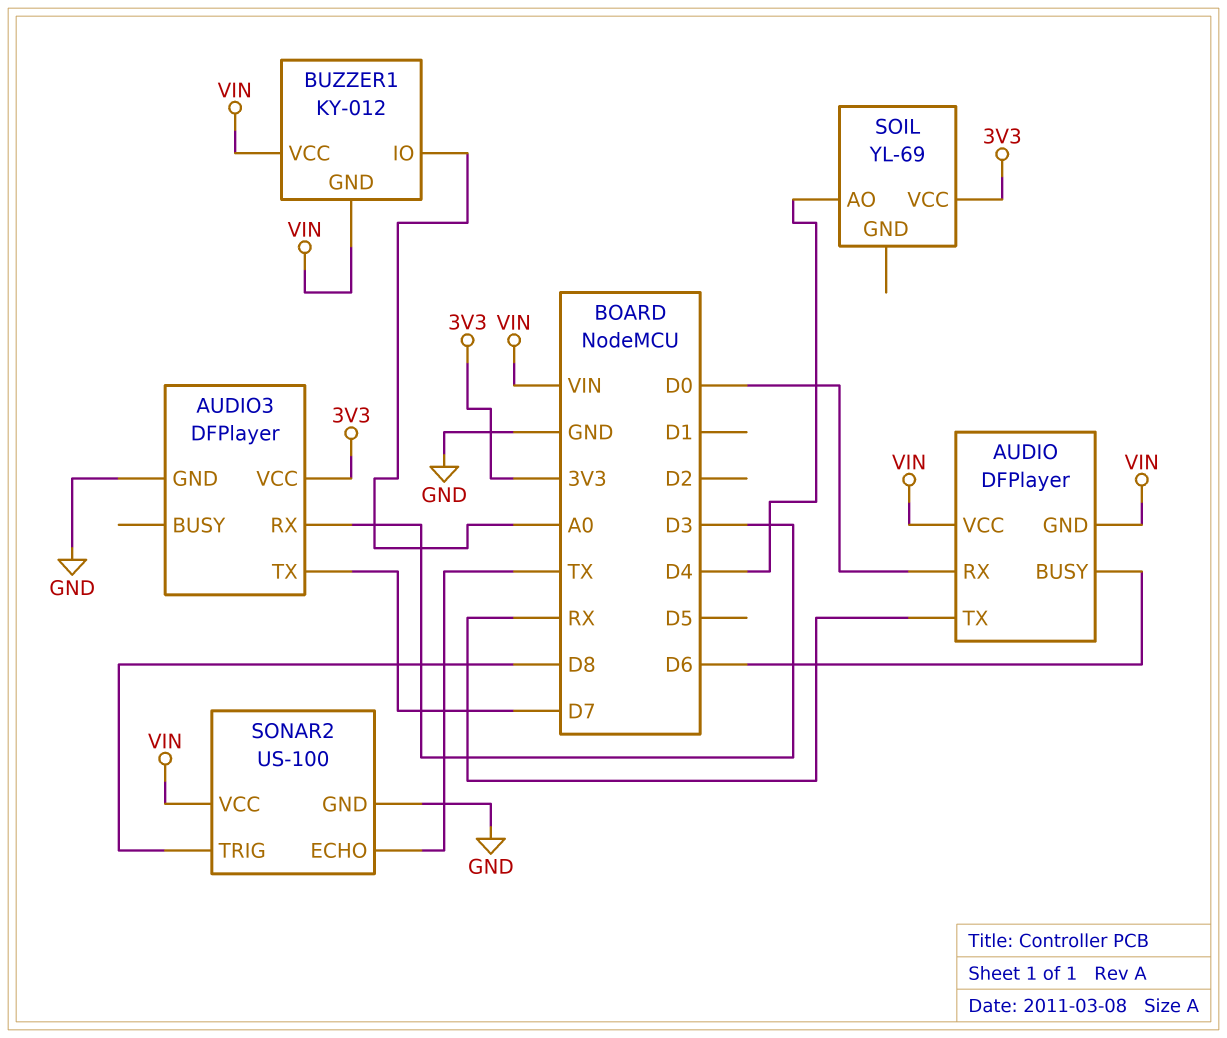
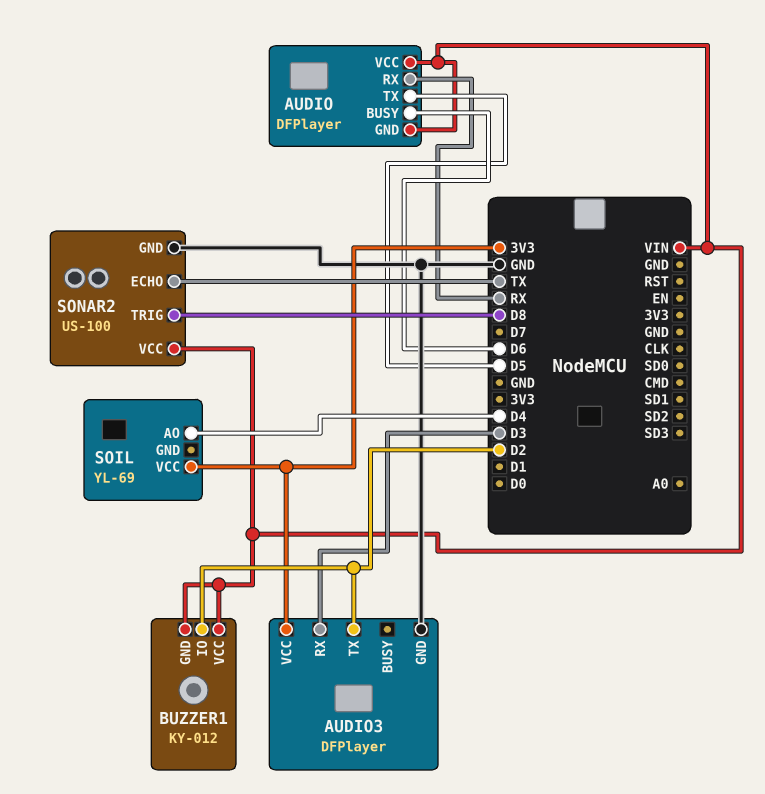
AUDIO pin RX: D0 -> RX
AUDIO pin TX: RX -> D5
AUDIO3 pin TX: D7 -> D2
BUZZER1 pin IO: A0 -> D2

